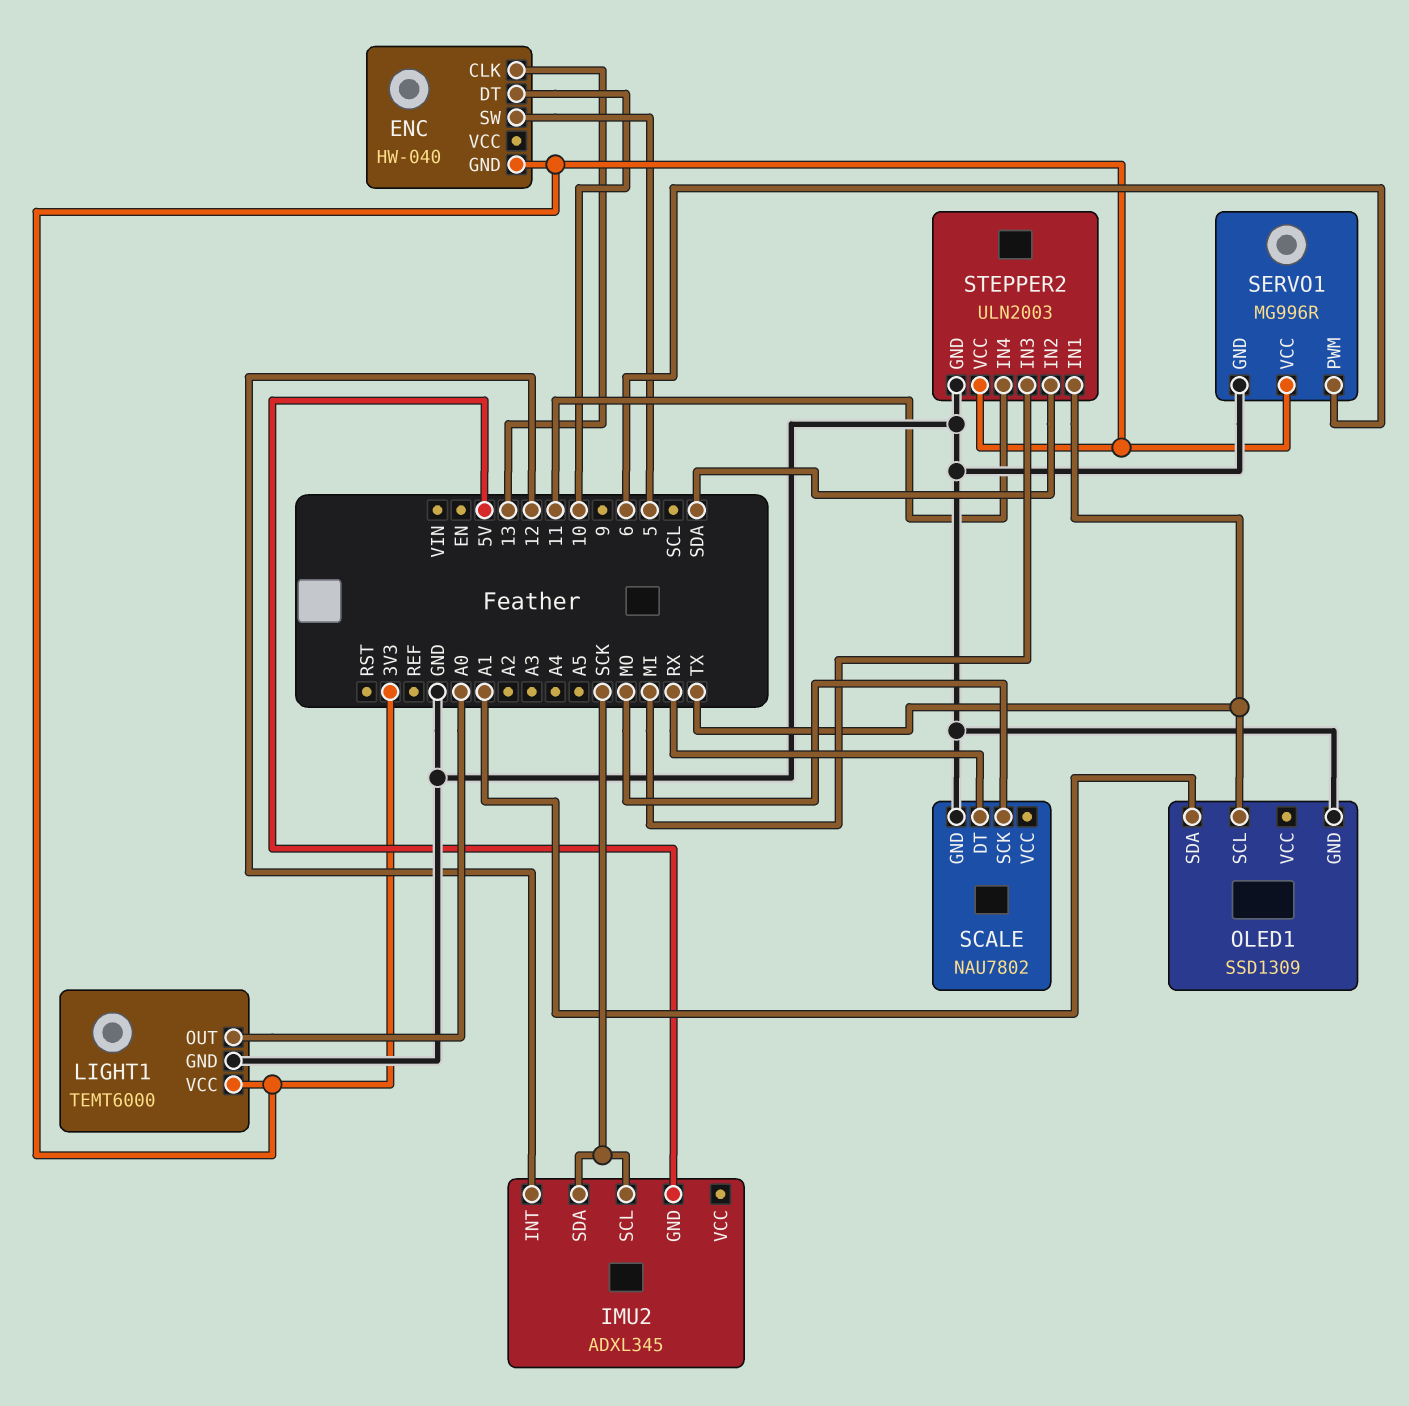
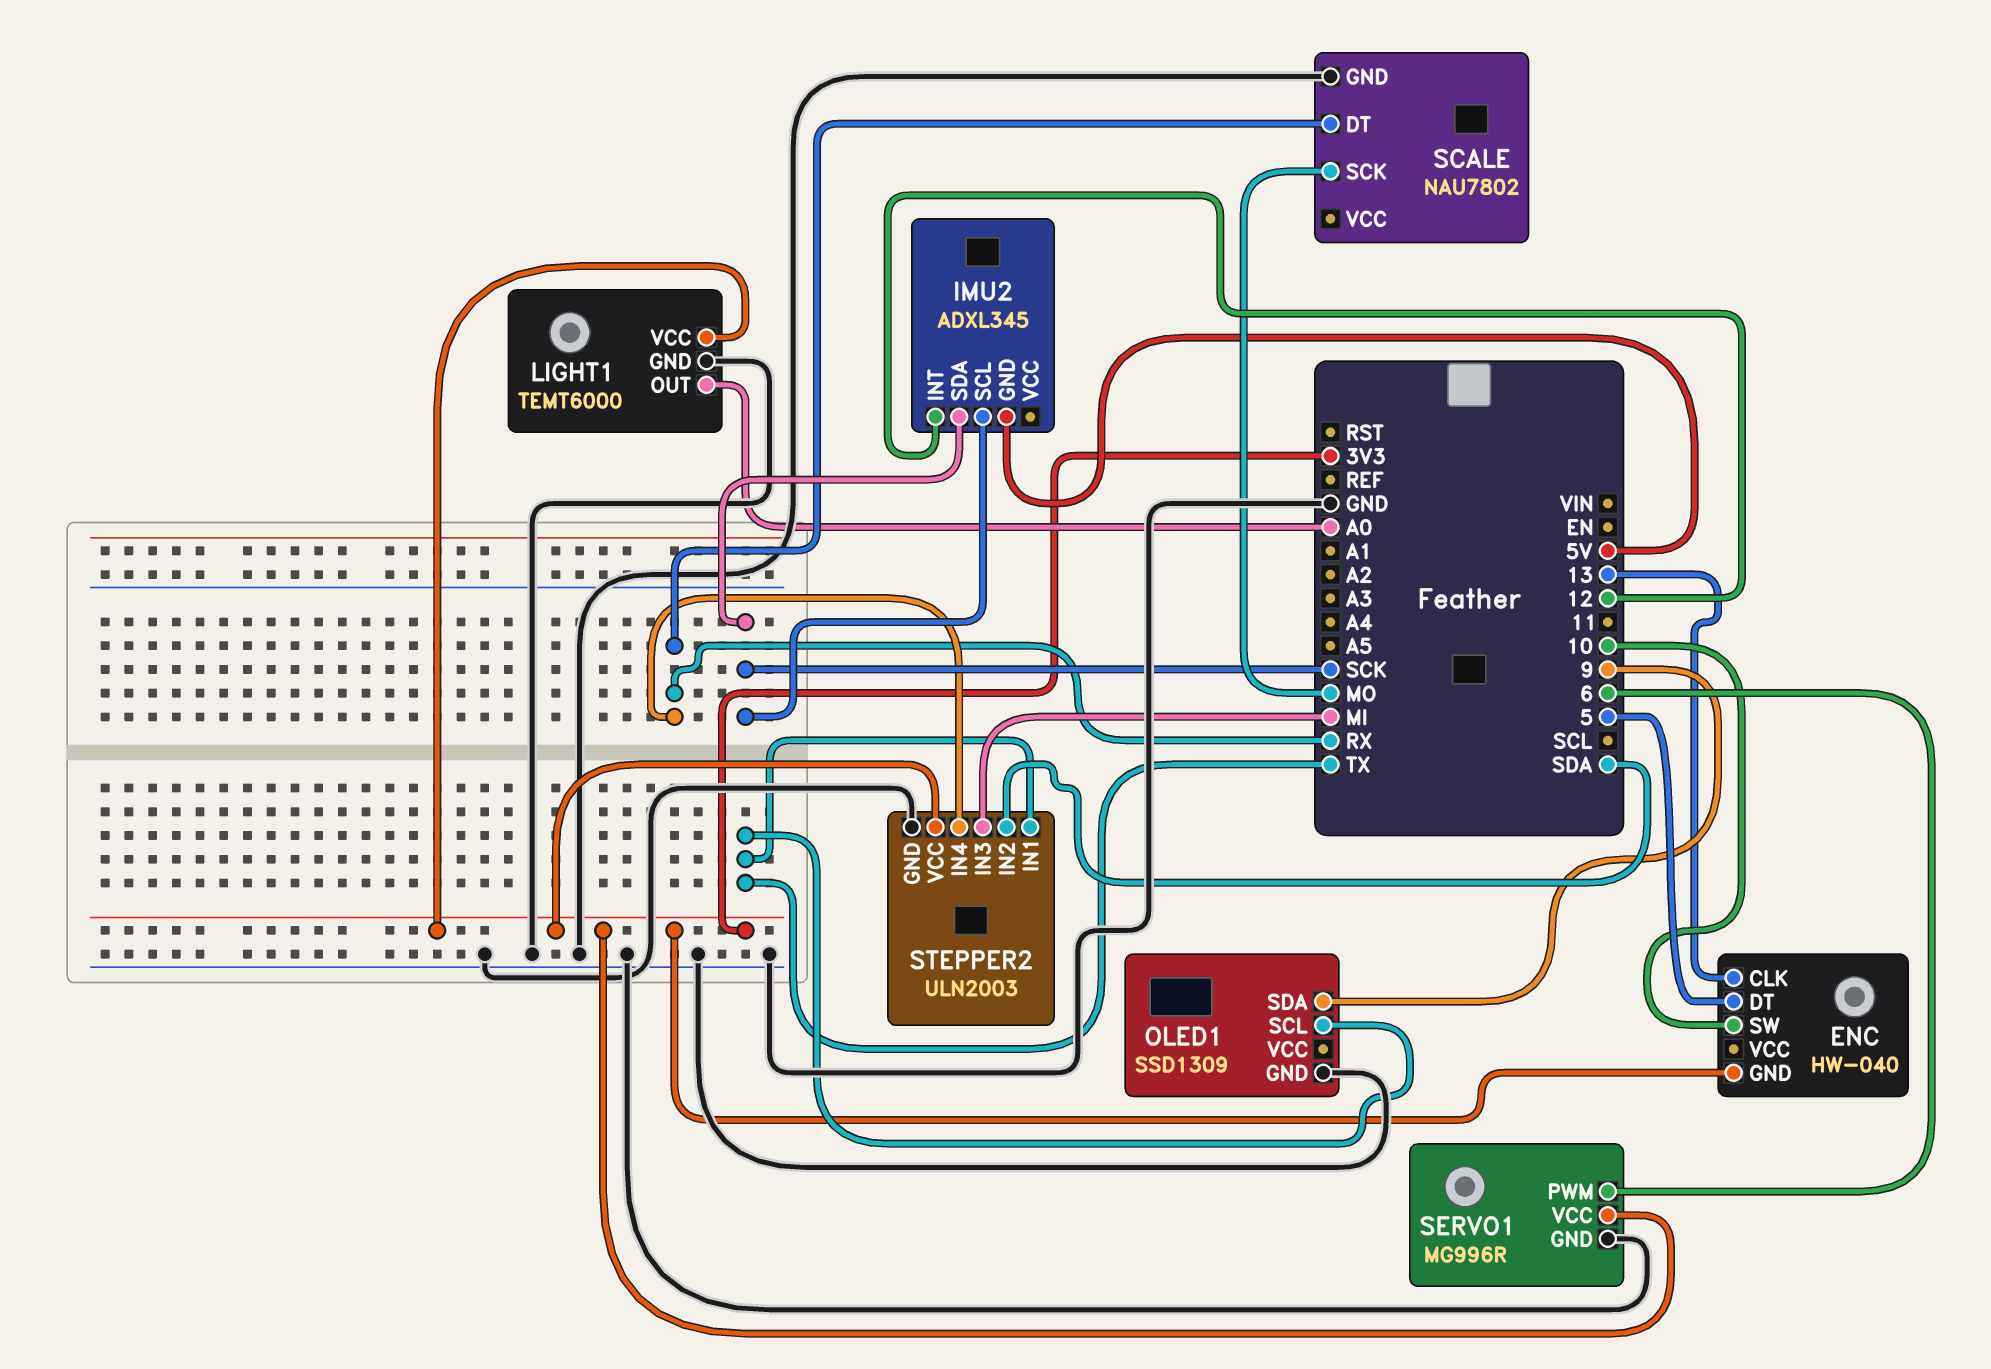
ENC pin DT: 10 -> 5
ENC pin SW: 5 -> 10
OLED1 pin SDA: A1 -> 9
STEPPER2 pin IN4: 11 -> RX

